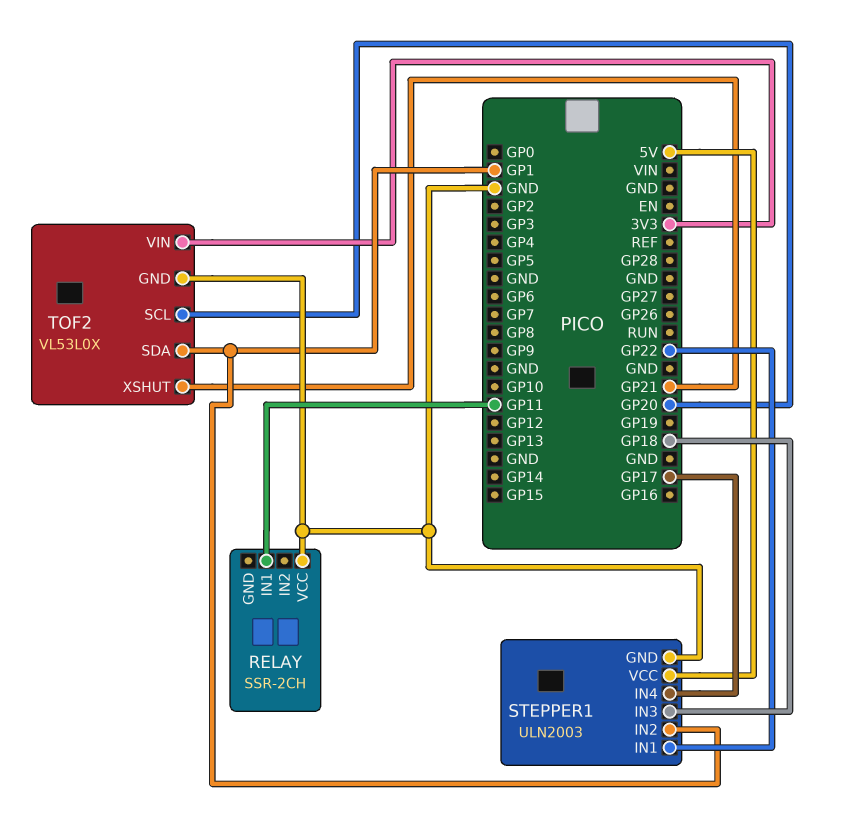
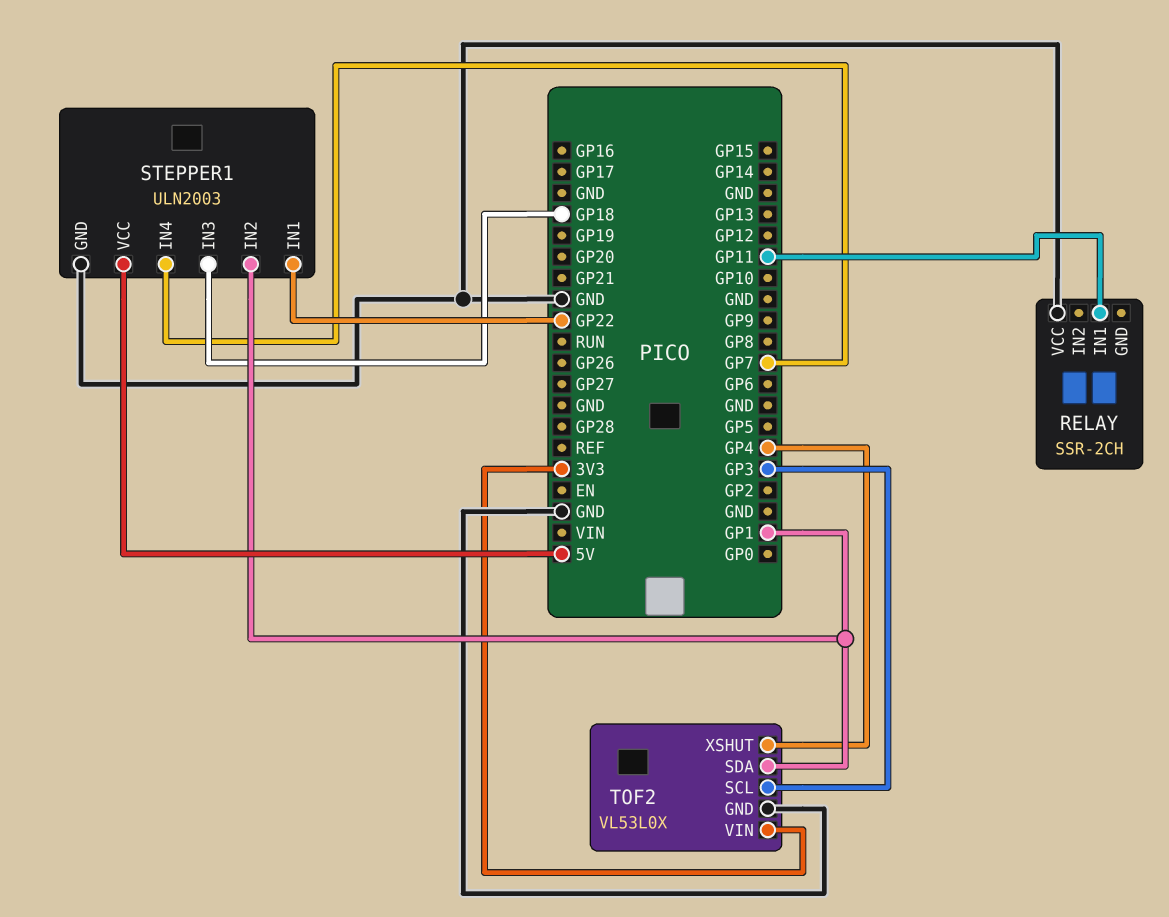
STEPPER1 pin IN4: GP17 -> GP7
TOF2 pin SCL: GP20 -> GP3
TOF2 pin XSHUT: GP21 -> GP4

